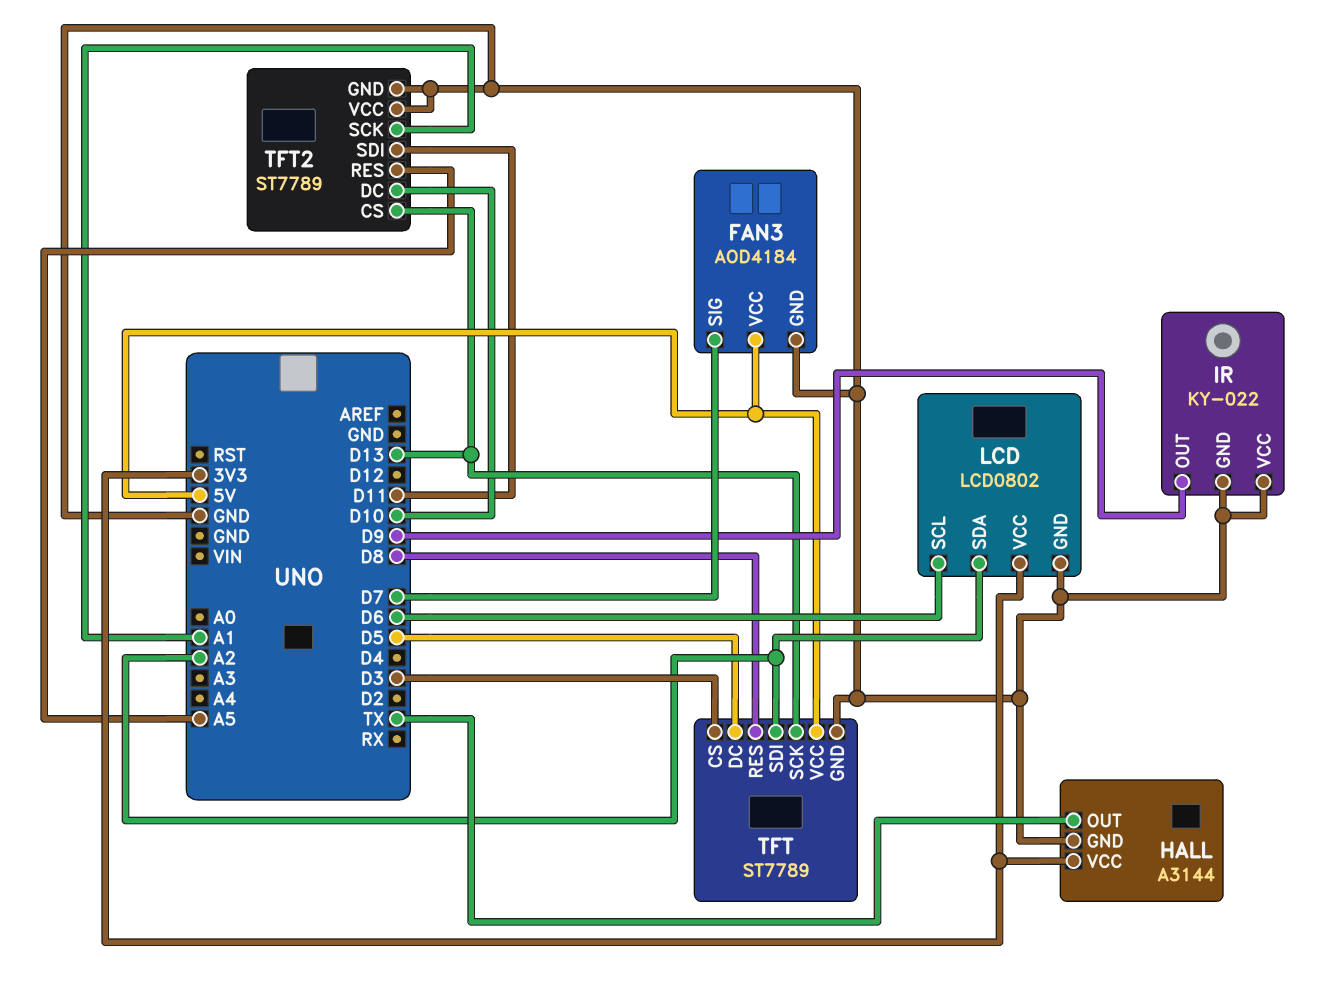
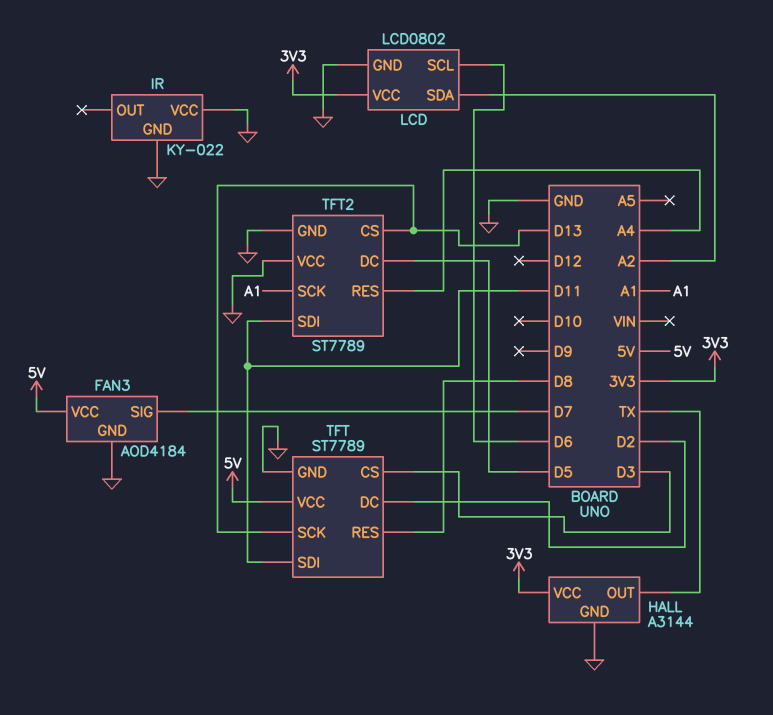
IR pin OUT: D9 -> none
TFT pin DC: D5 -> D2
TFT pin SDI: A2 -> D11
TFT2 pin DC: D10 -> D5
TFT2 pin RES: A5 -> A4

